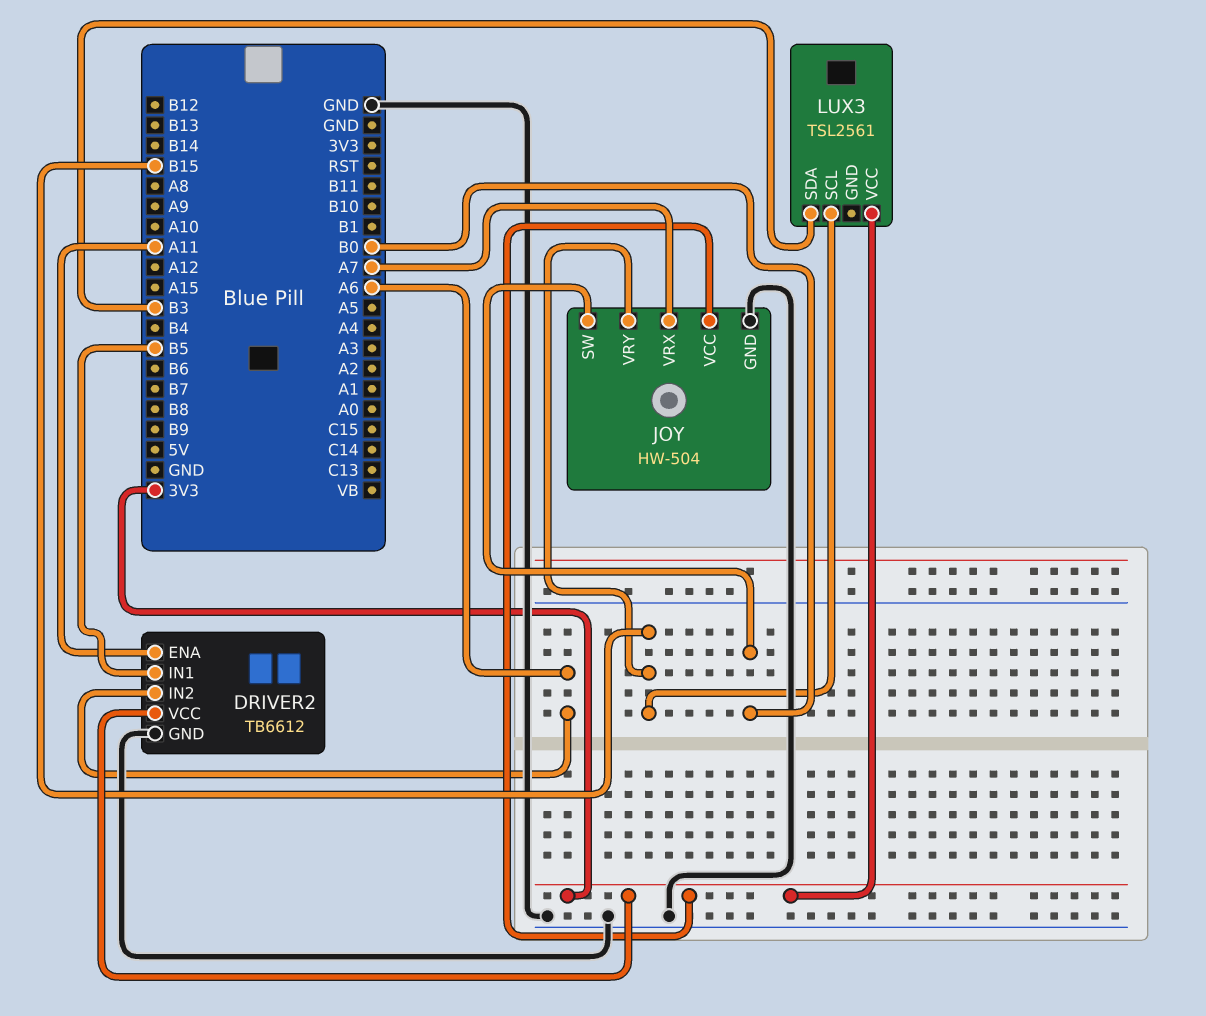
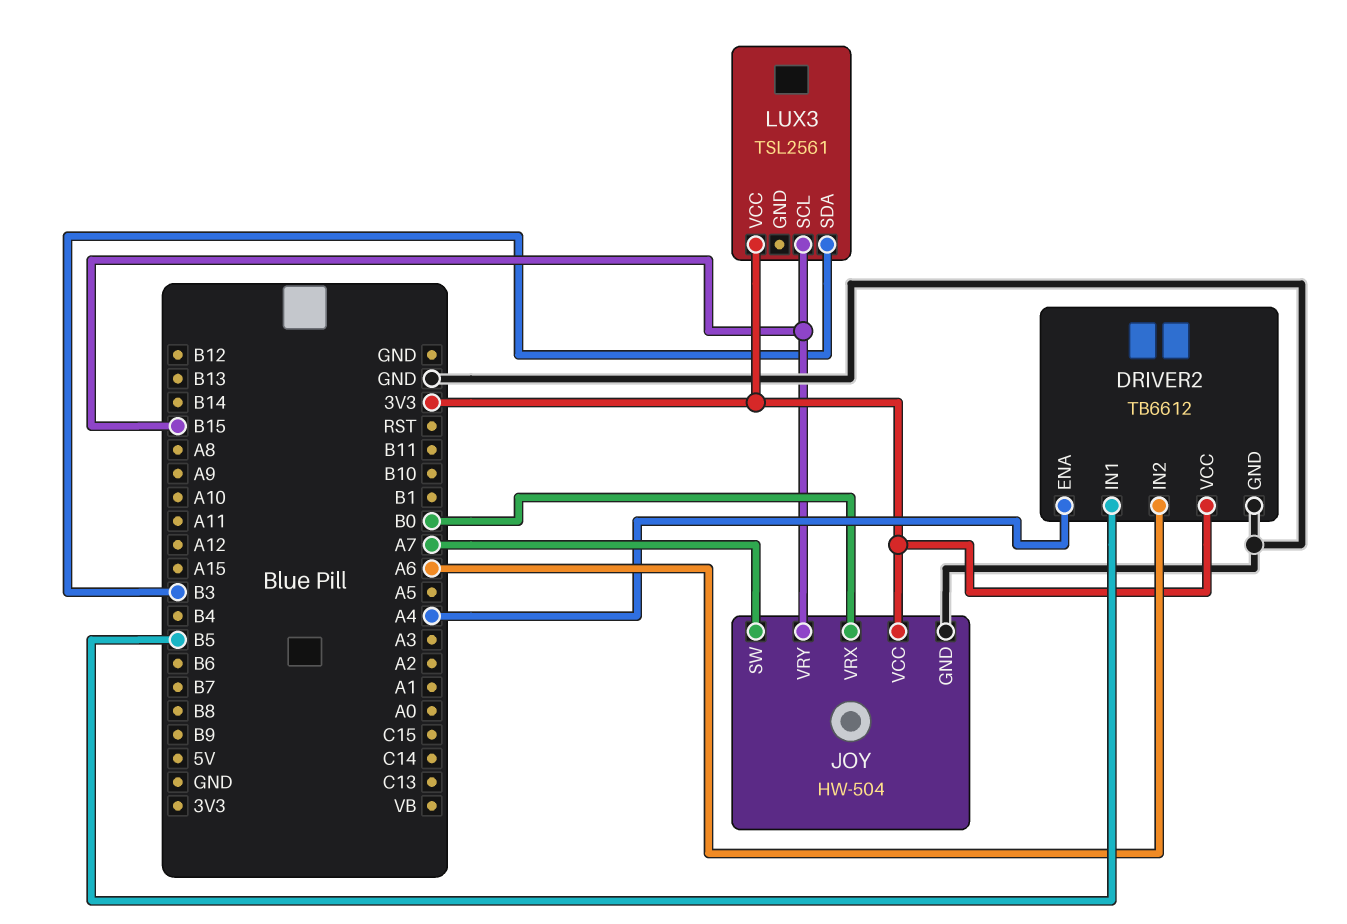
DRIVER2 pin ENA: A11 -> A4
JOY pin SW: B0 -> A7
JOY pin VRX: A7 -> B0

